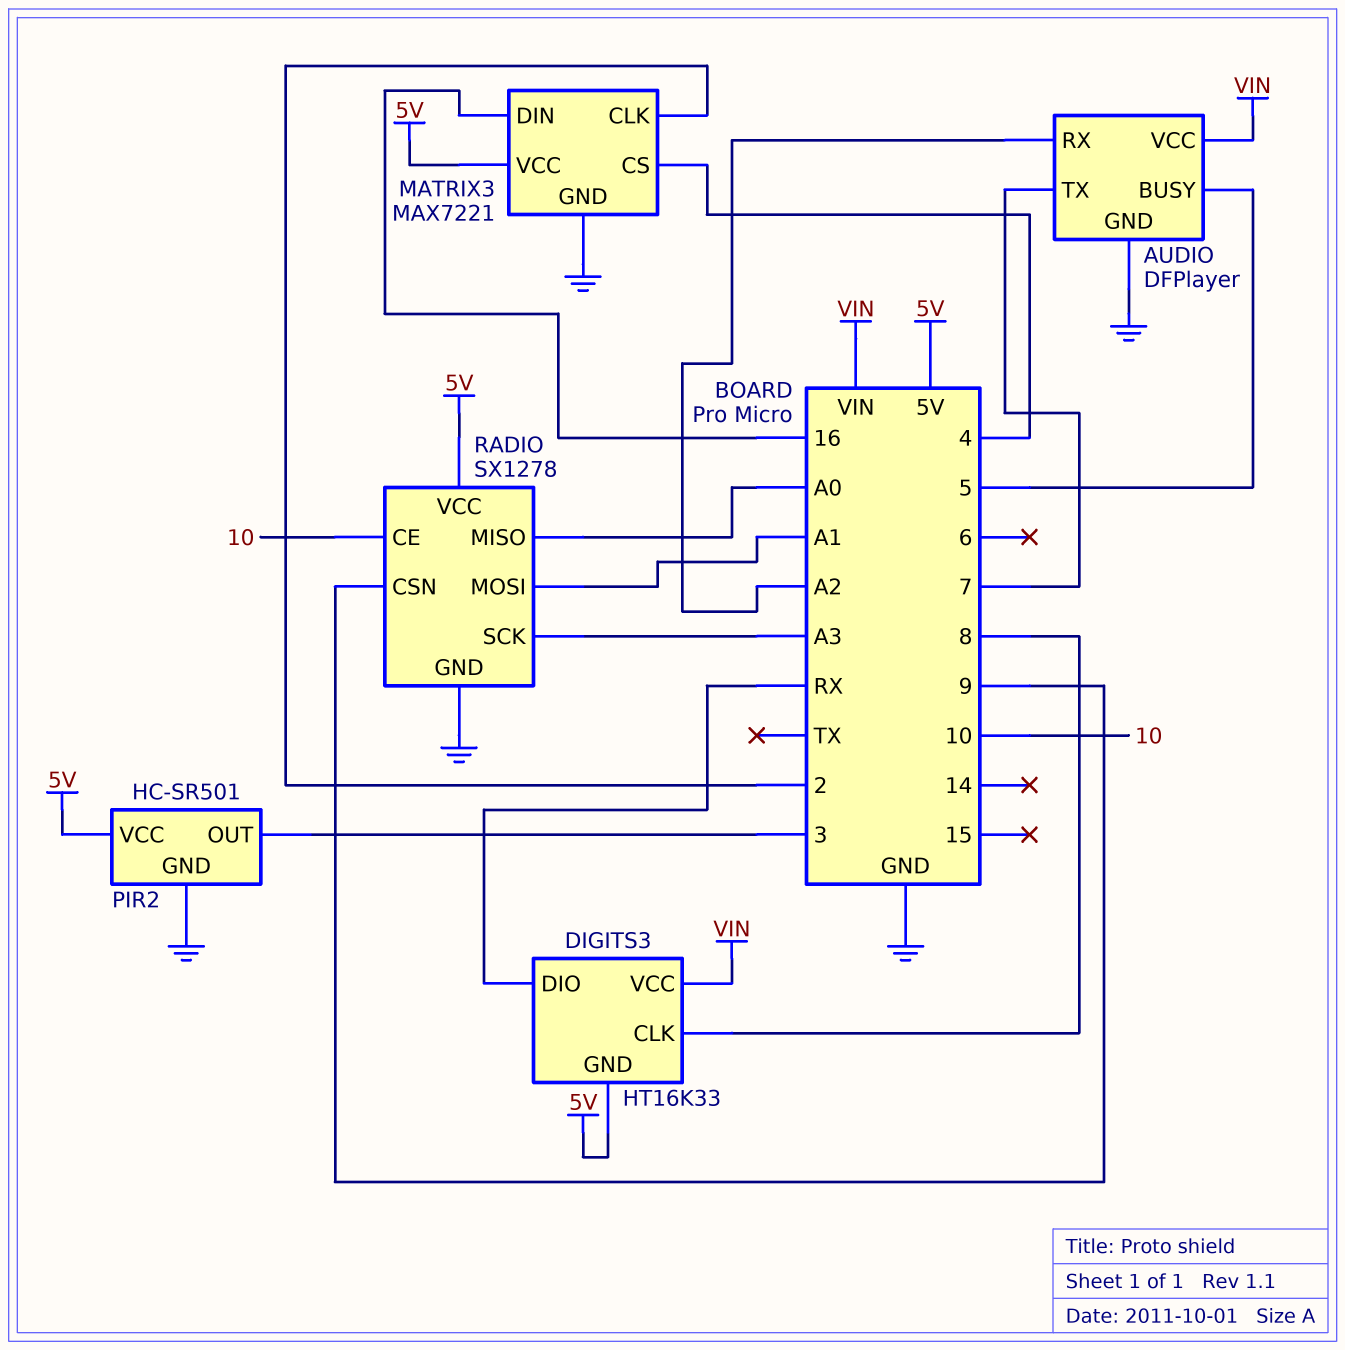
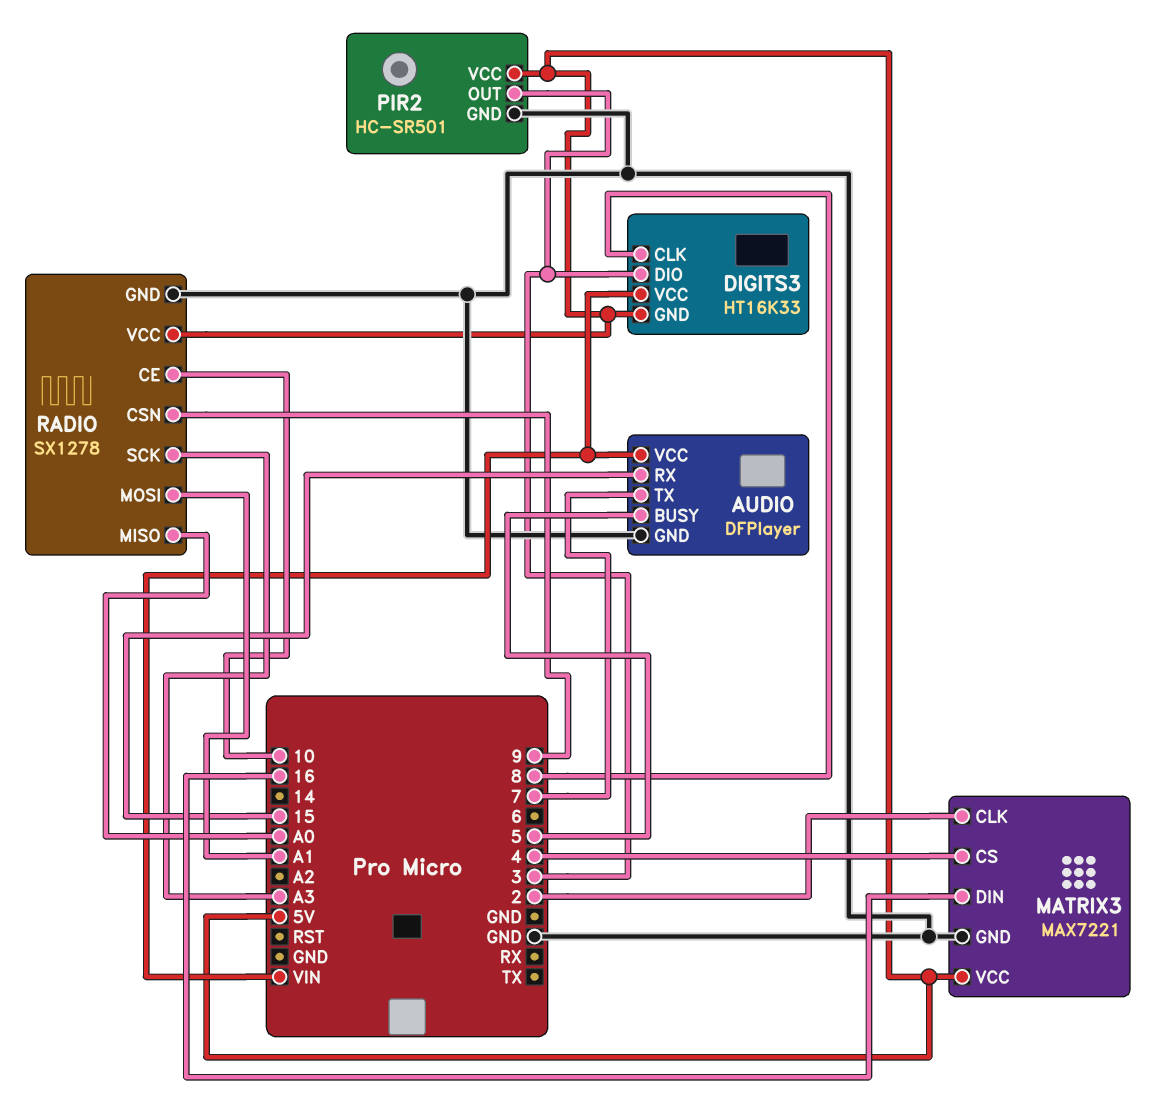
AUDIO pin RX: A2 -> 15
DIGITS3 pin DIO: RX -> 3

